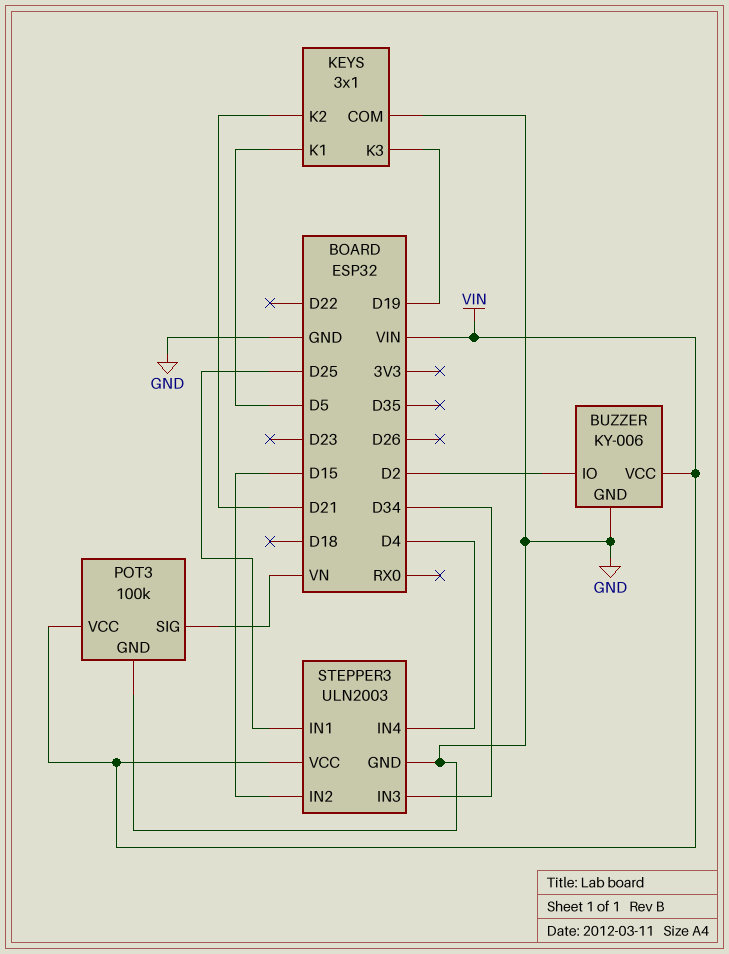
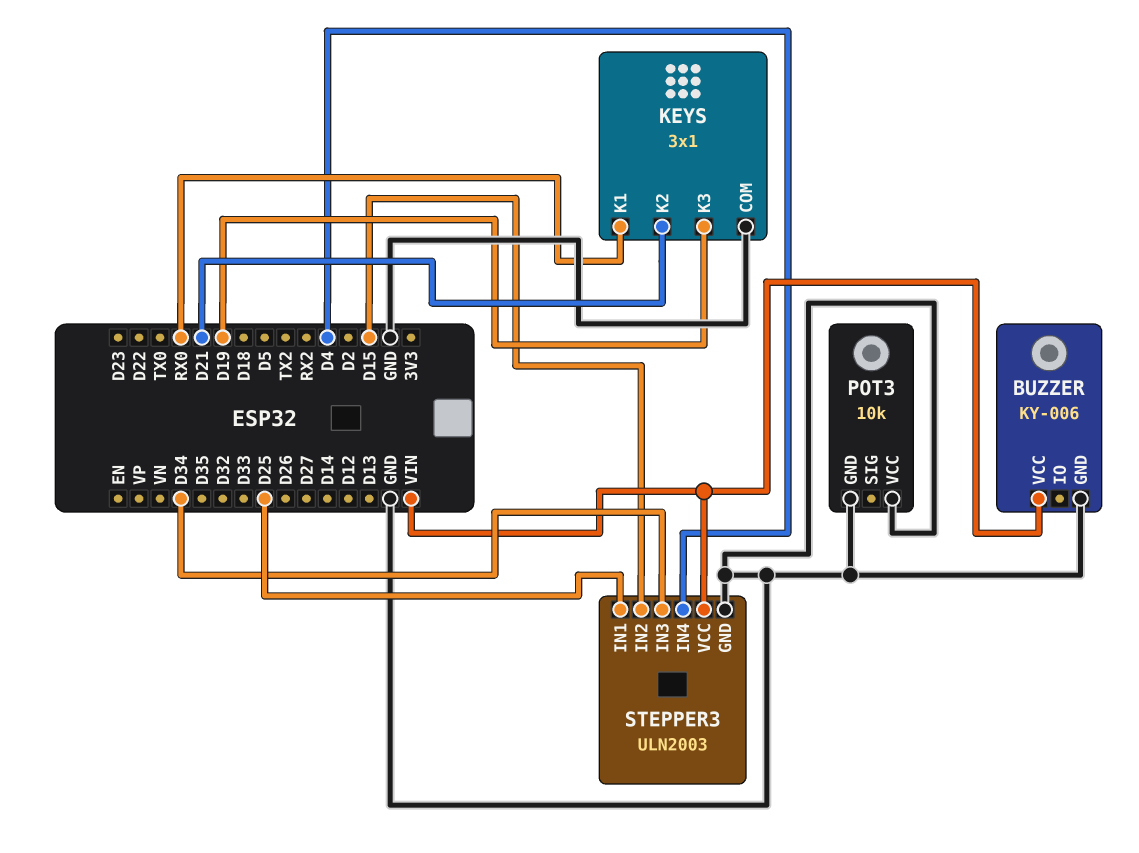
BUZZER pin IO: D2 -> none
KEYS pin K1: D5 -> RX0
POT3: 100k -> 10k
POT3 pin SIG: VN -> none
POT3 pin VCC: VIN -> GND

